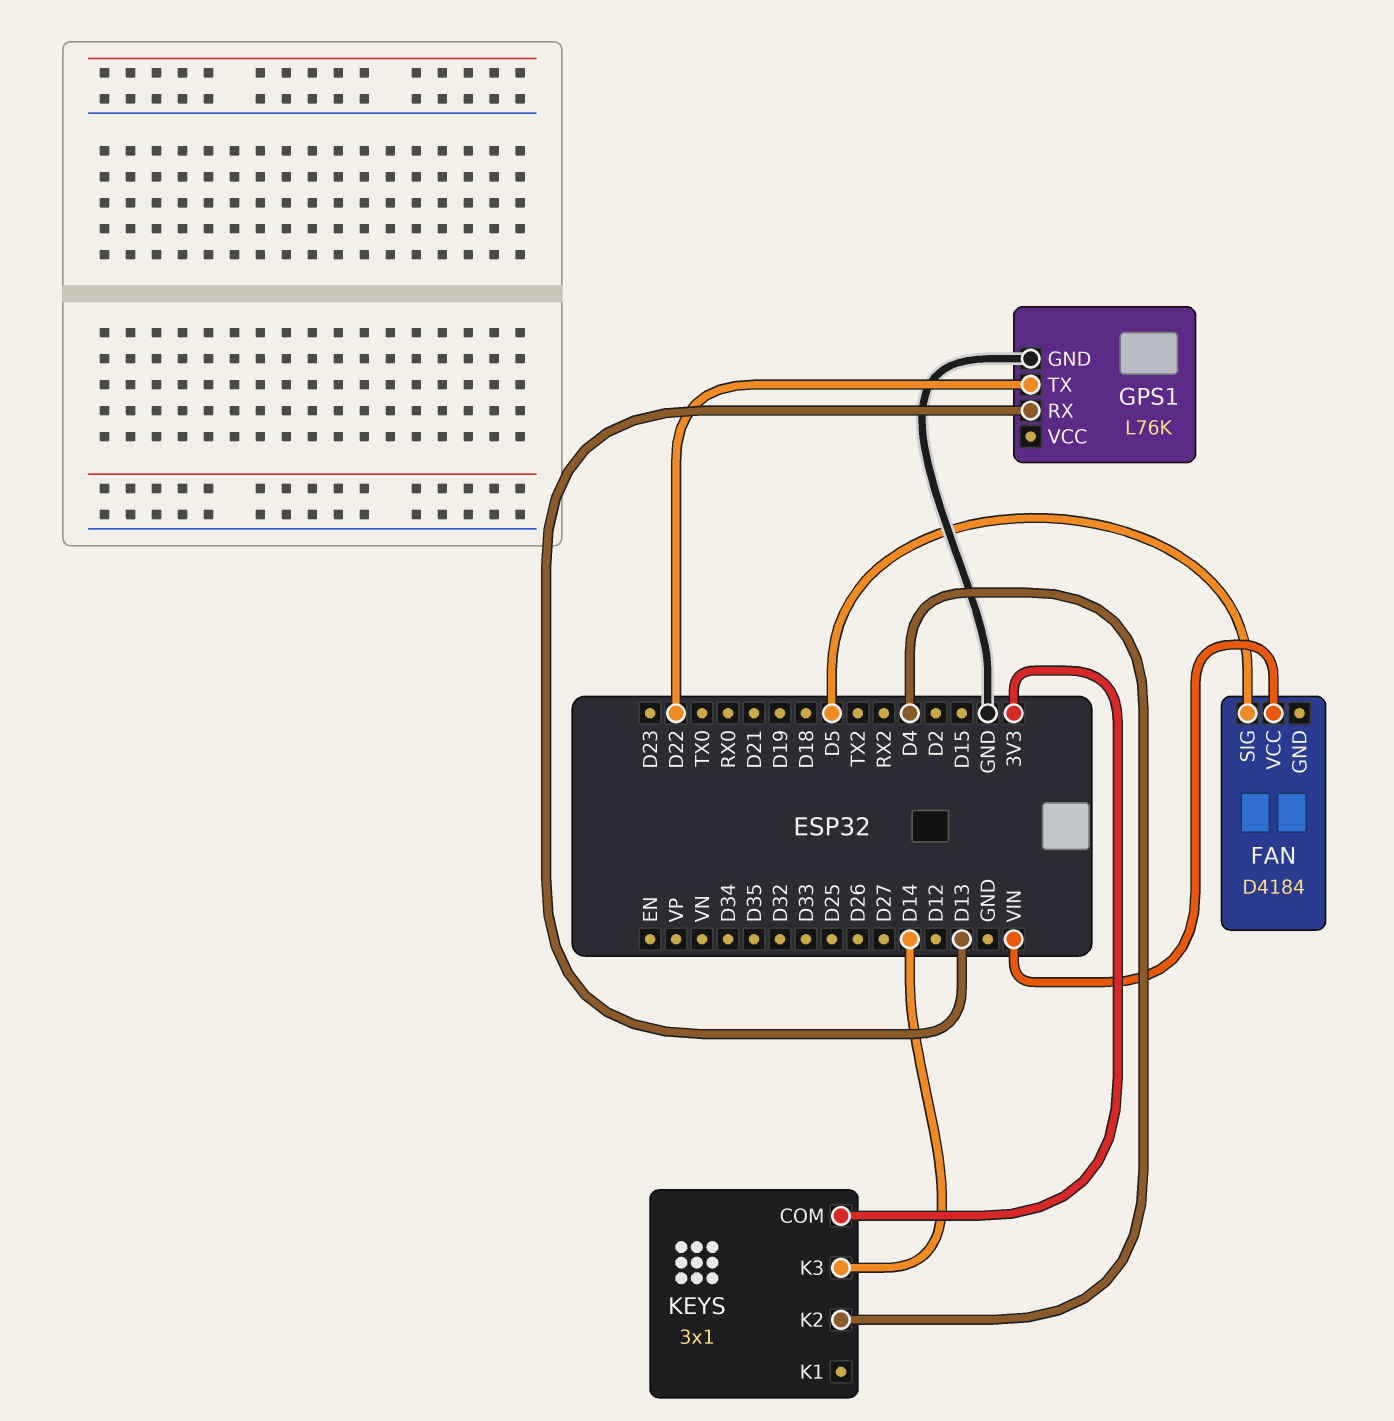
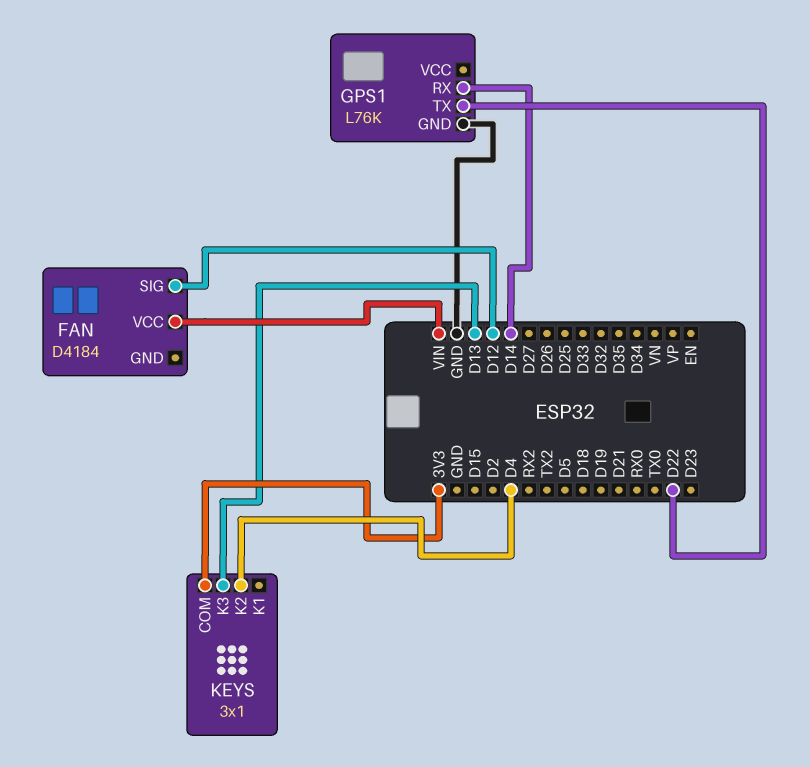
FAN pin SIG: D5 -> D12
GPS1 pin RX: D13 -> D14
KEYS pin K3: D14 -> D13

